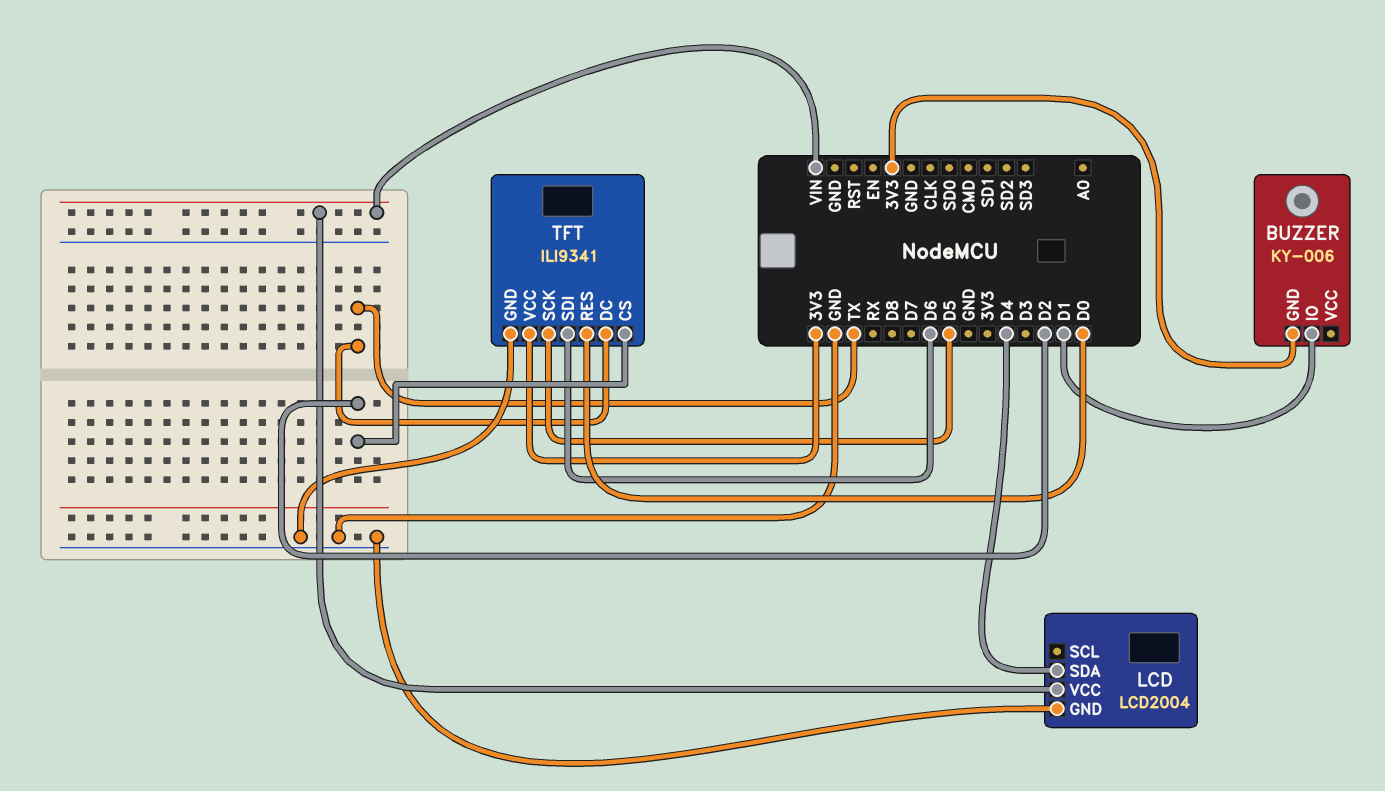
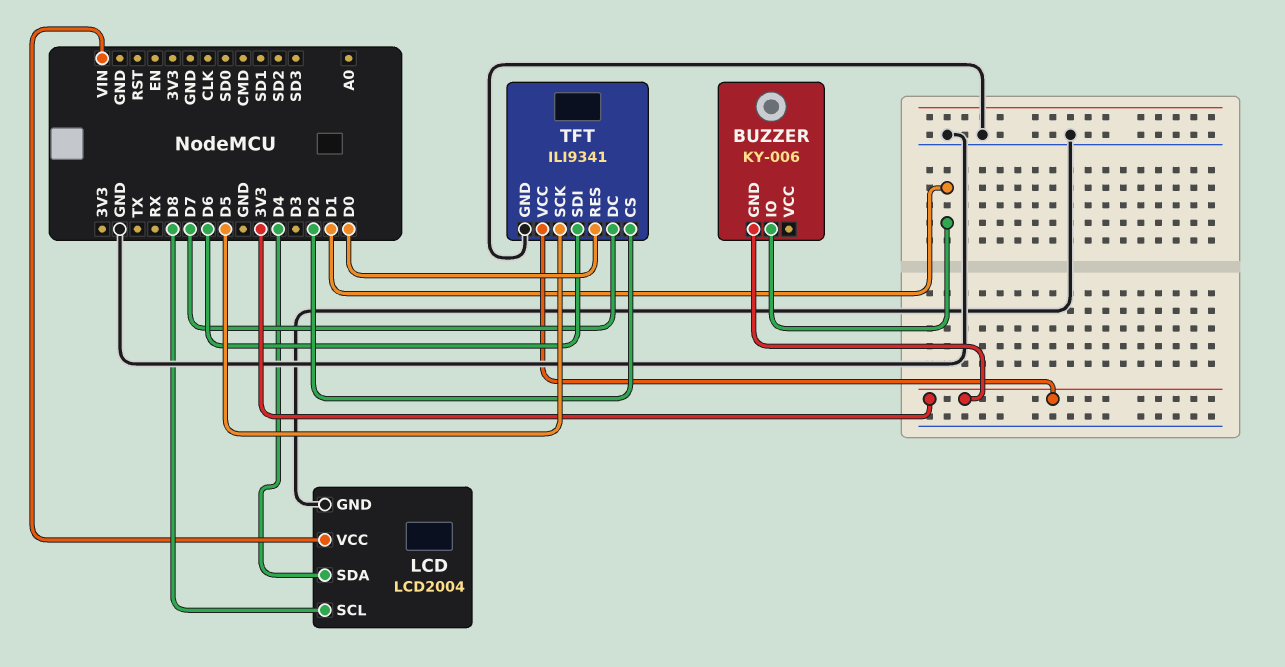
LCD pin SCL: none -> D8
TFT pin DC: TX -> D7

